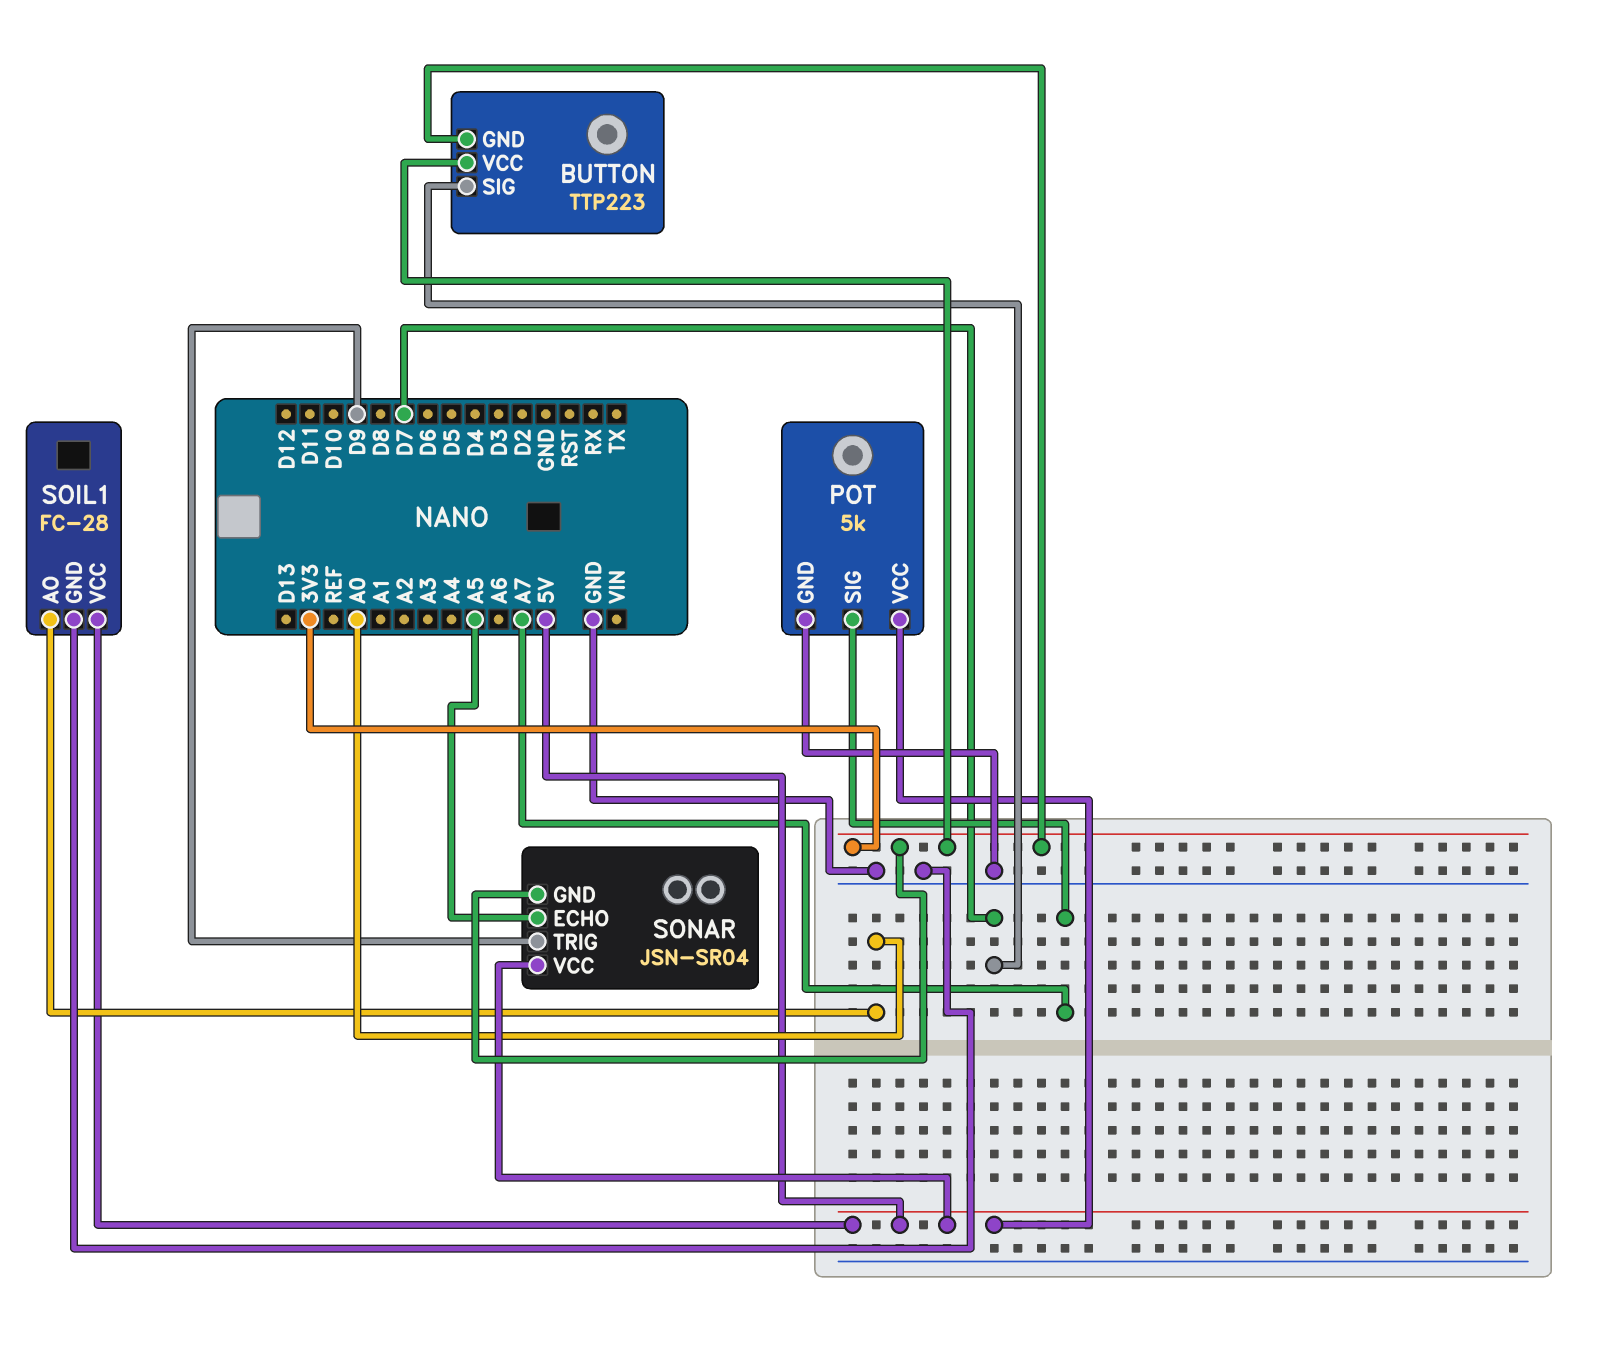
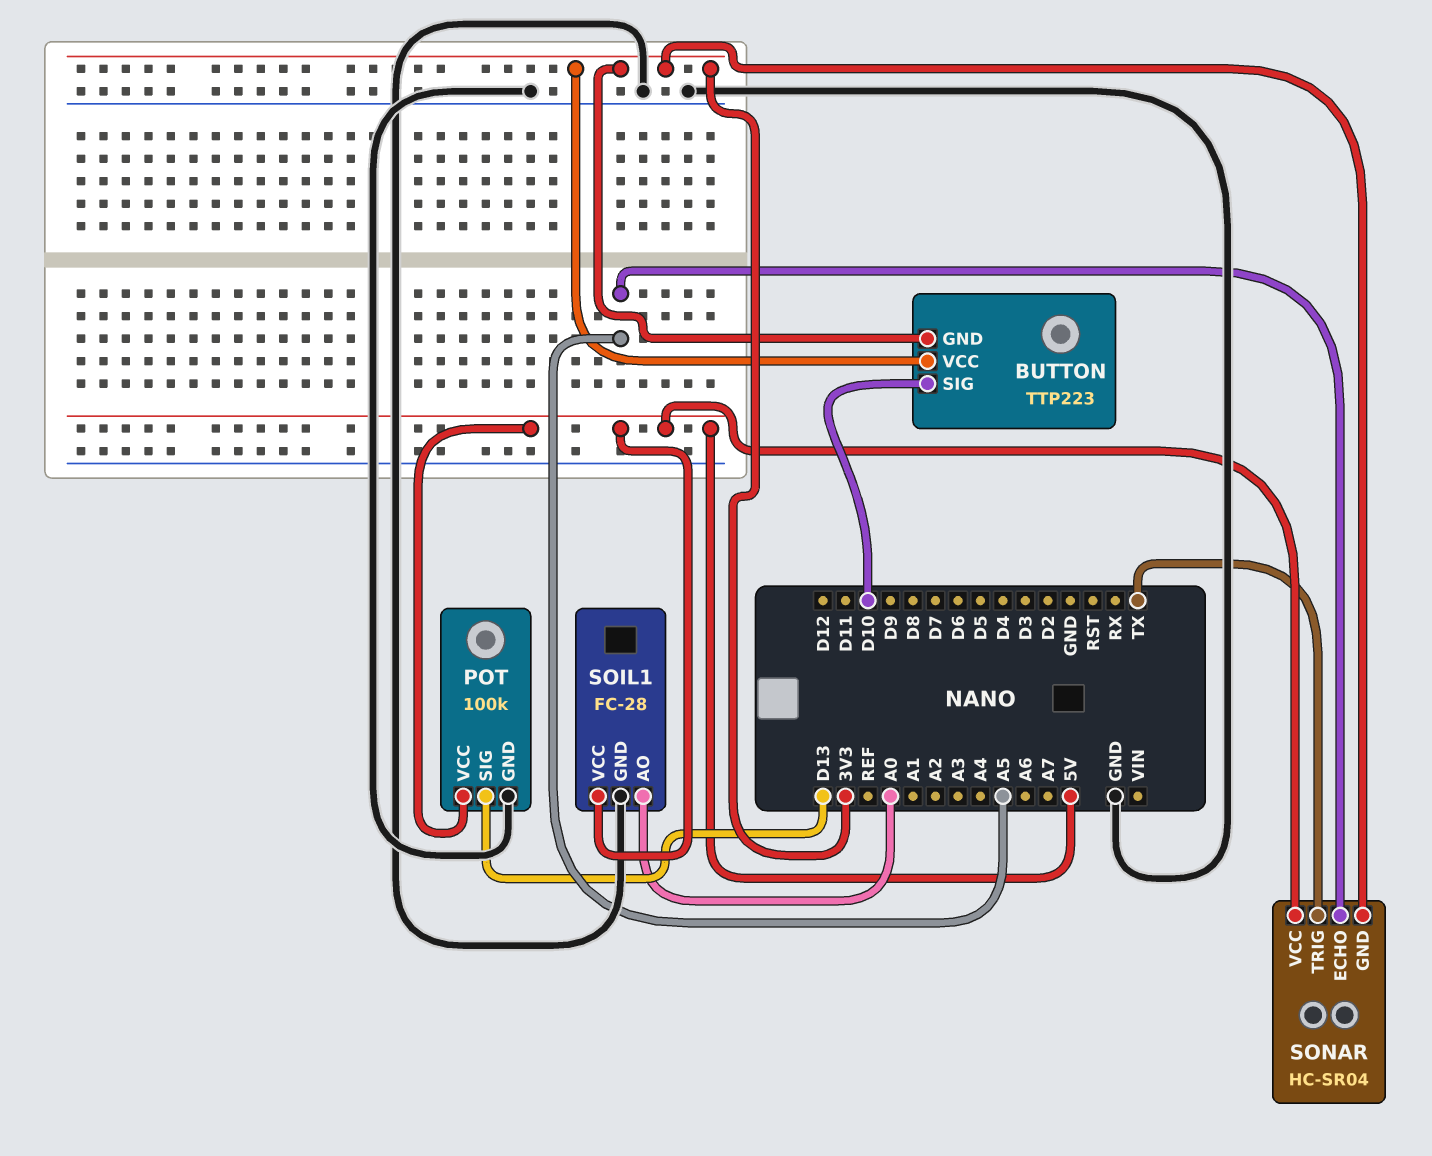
BUTTON pin SIG: D7 -> D10
POT: 5k -> 100k
POT pin SIG: A7 -> D13
SONAR: JSN-SR04 -> HC-SR04
SONAR pin TRIG: D9 -> TX

